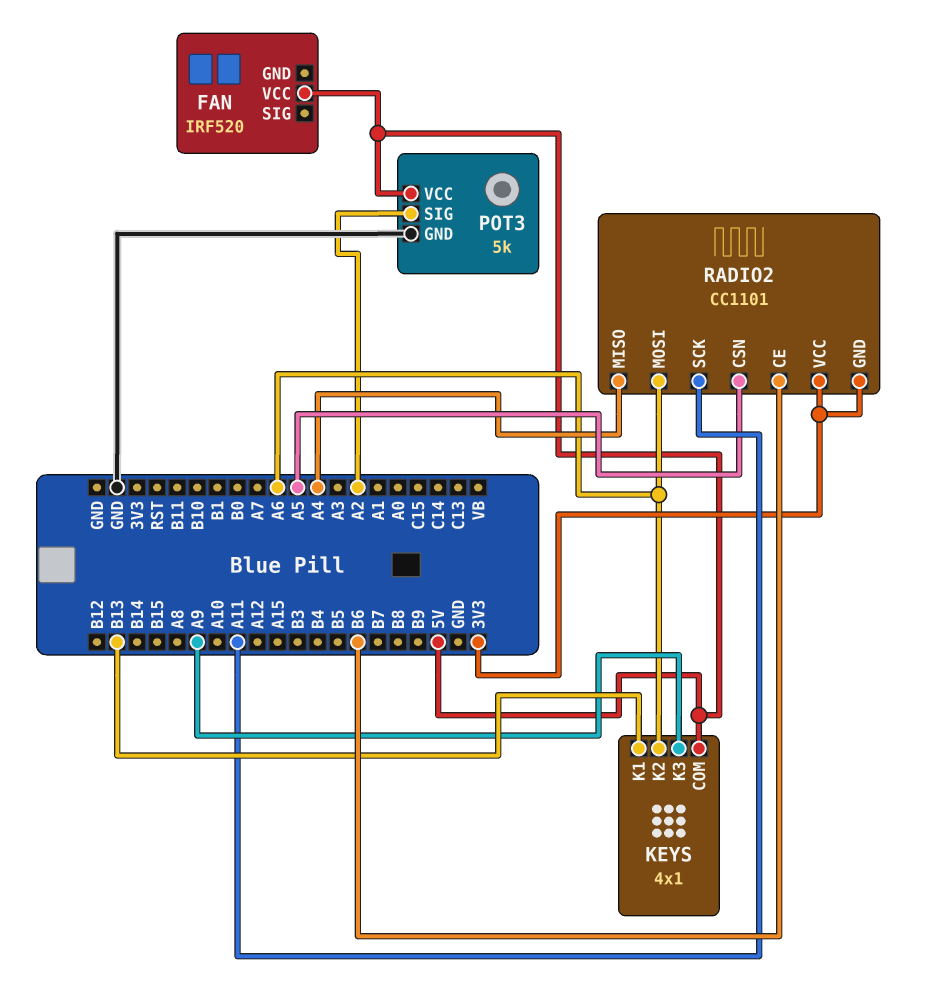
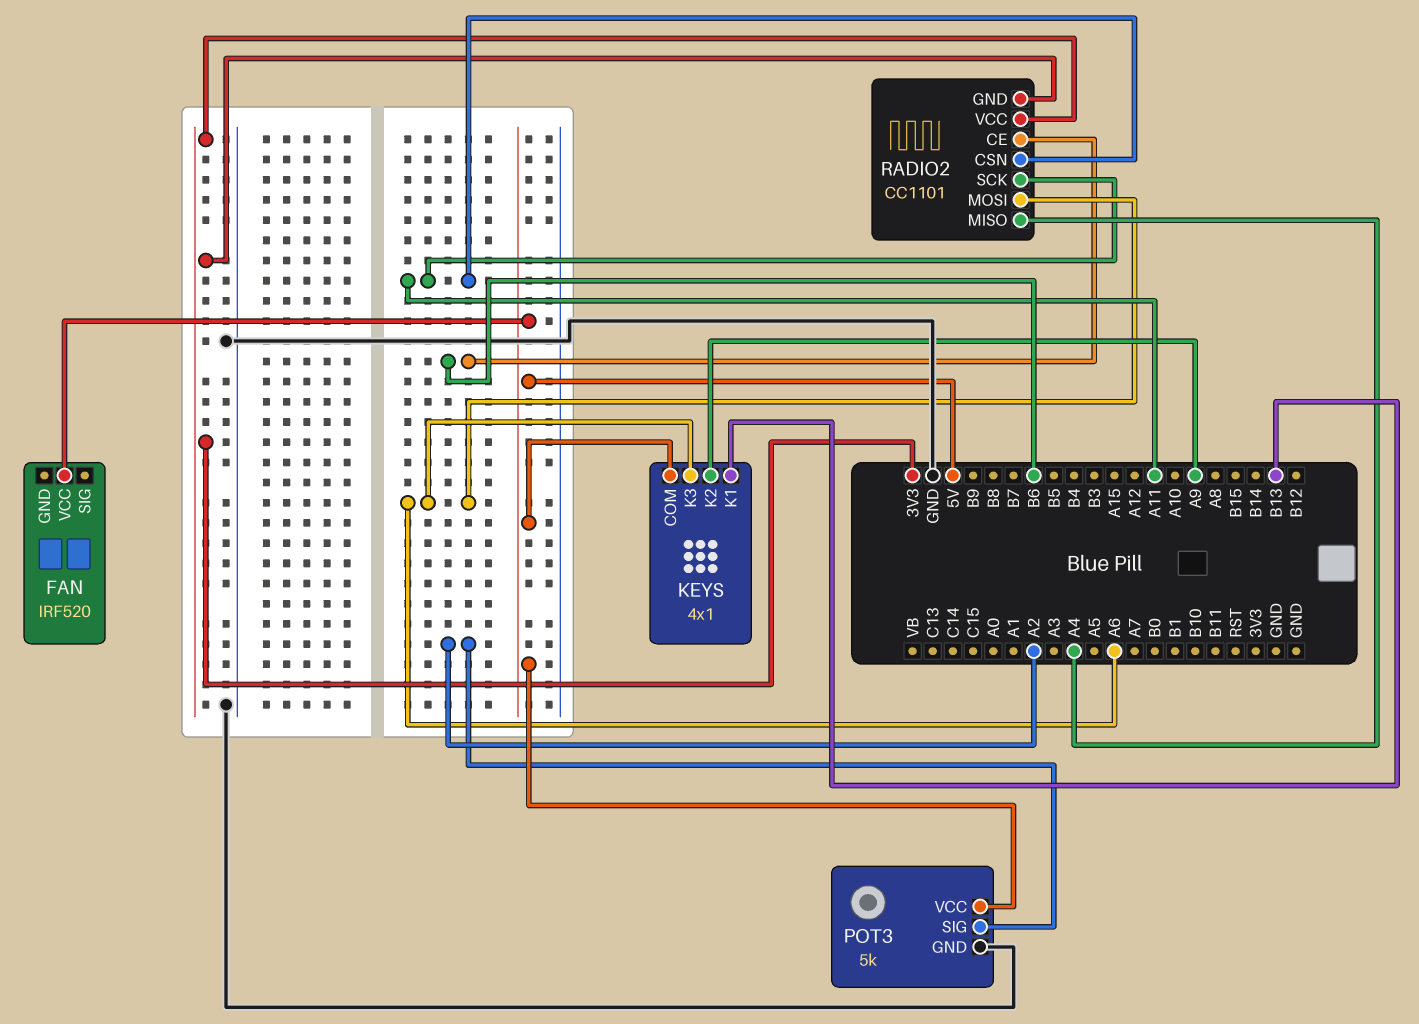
KEYS pin K2: A6 -> A9
KEYS pin K3: A9 -> A6
RADIO2 pin CSN: A5 -> A11

